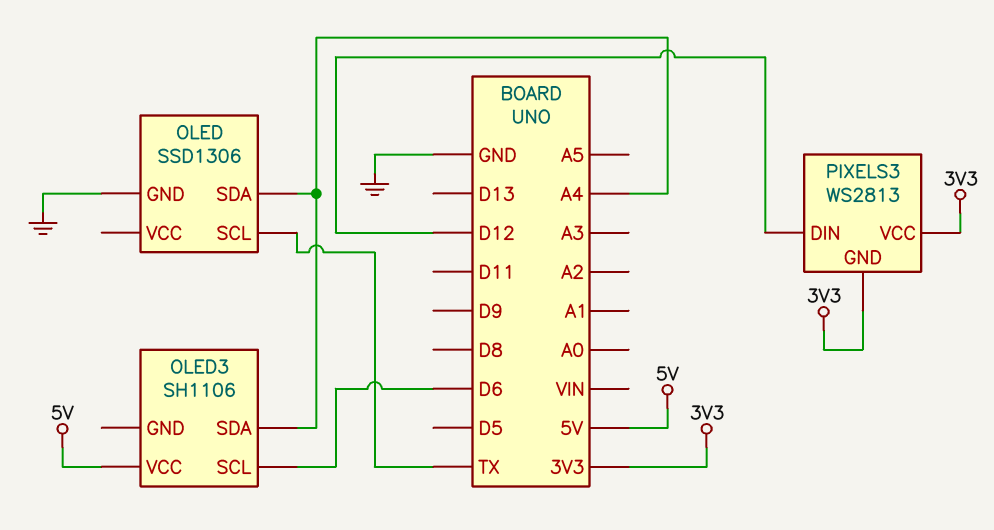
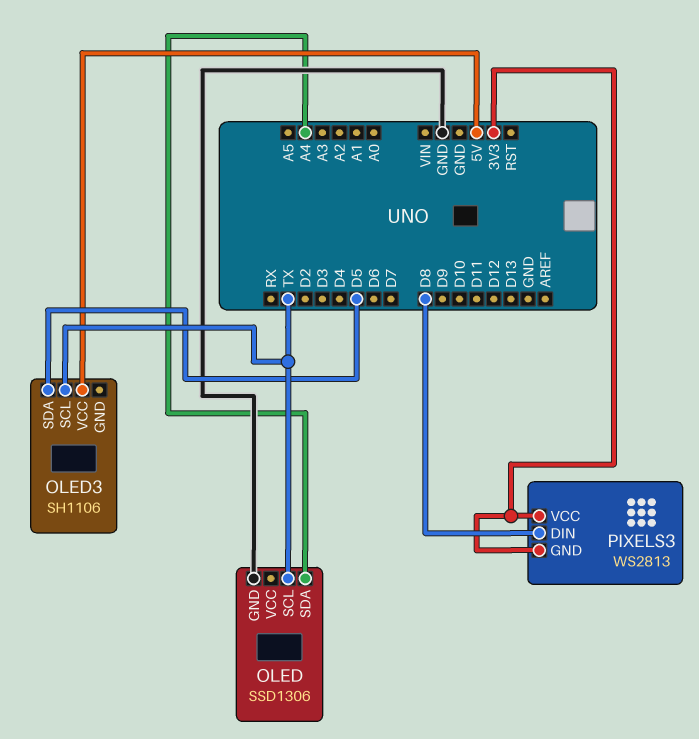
OLED3 pin SCL: D6 -> TX
OLED3 pin SDA: A4 -> D5
PIXELS3 pin DIN: D12 -> D8

